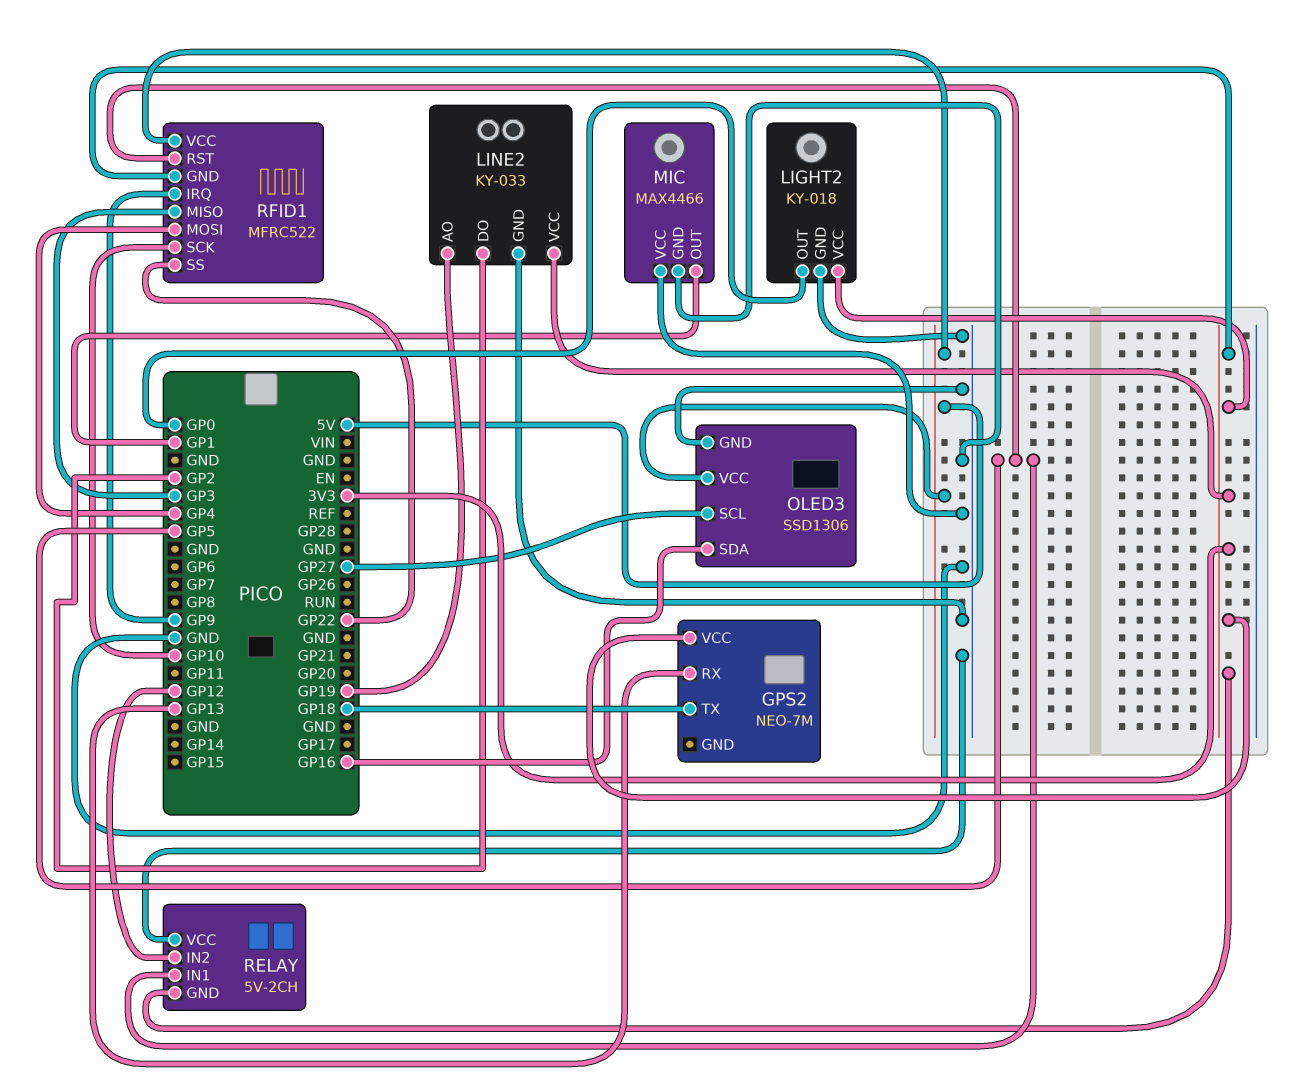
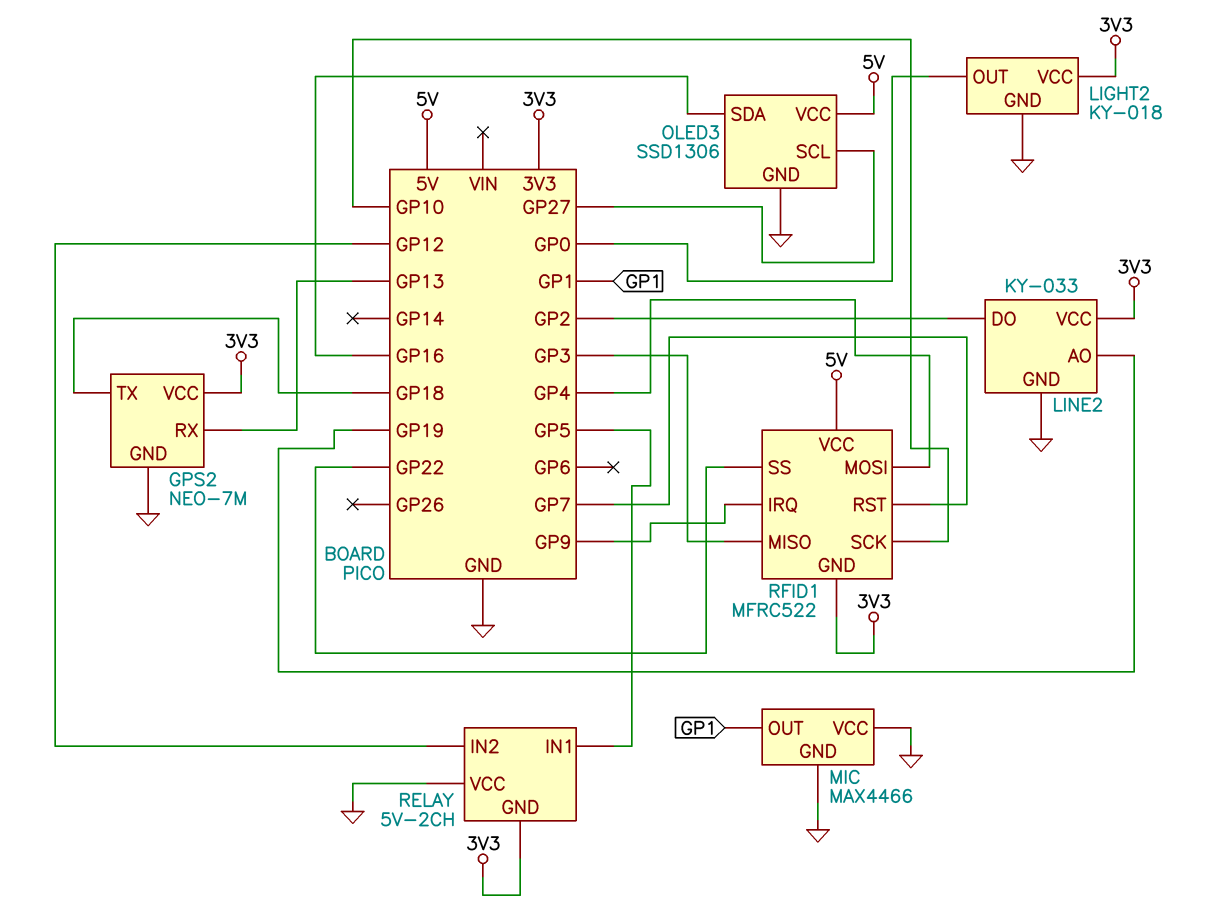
GPS2 pin GND: none -> GND
RFID1 pin RST: GP5 -> GP7

